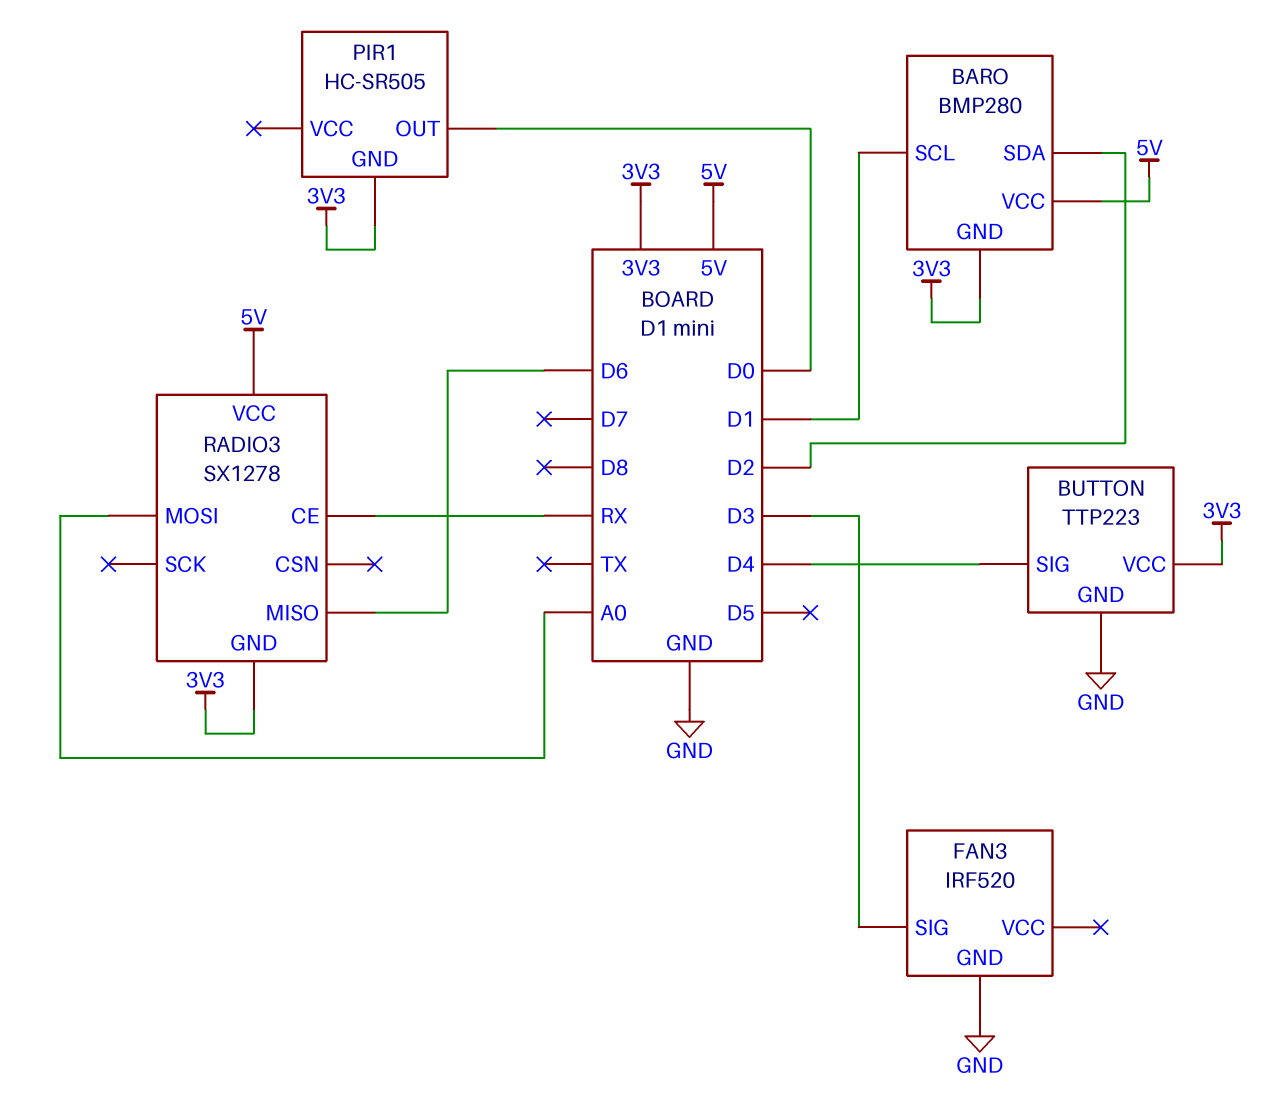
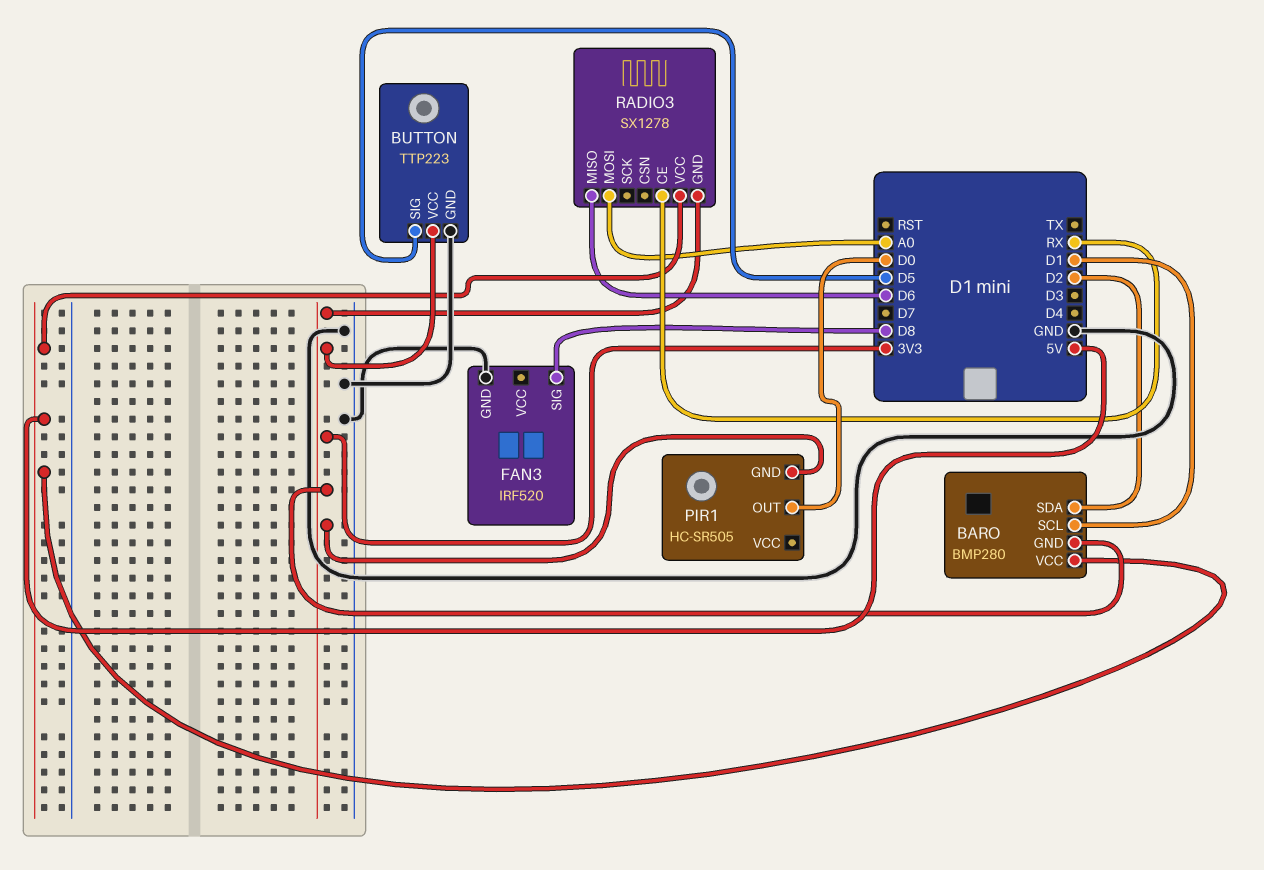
BUTTON pin SIG: D4 -> D5
FAN3 pin SIG: D3 -> D8

